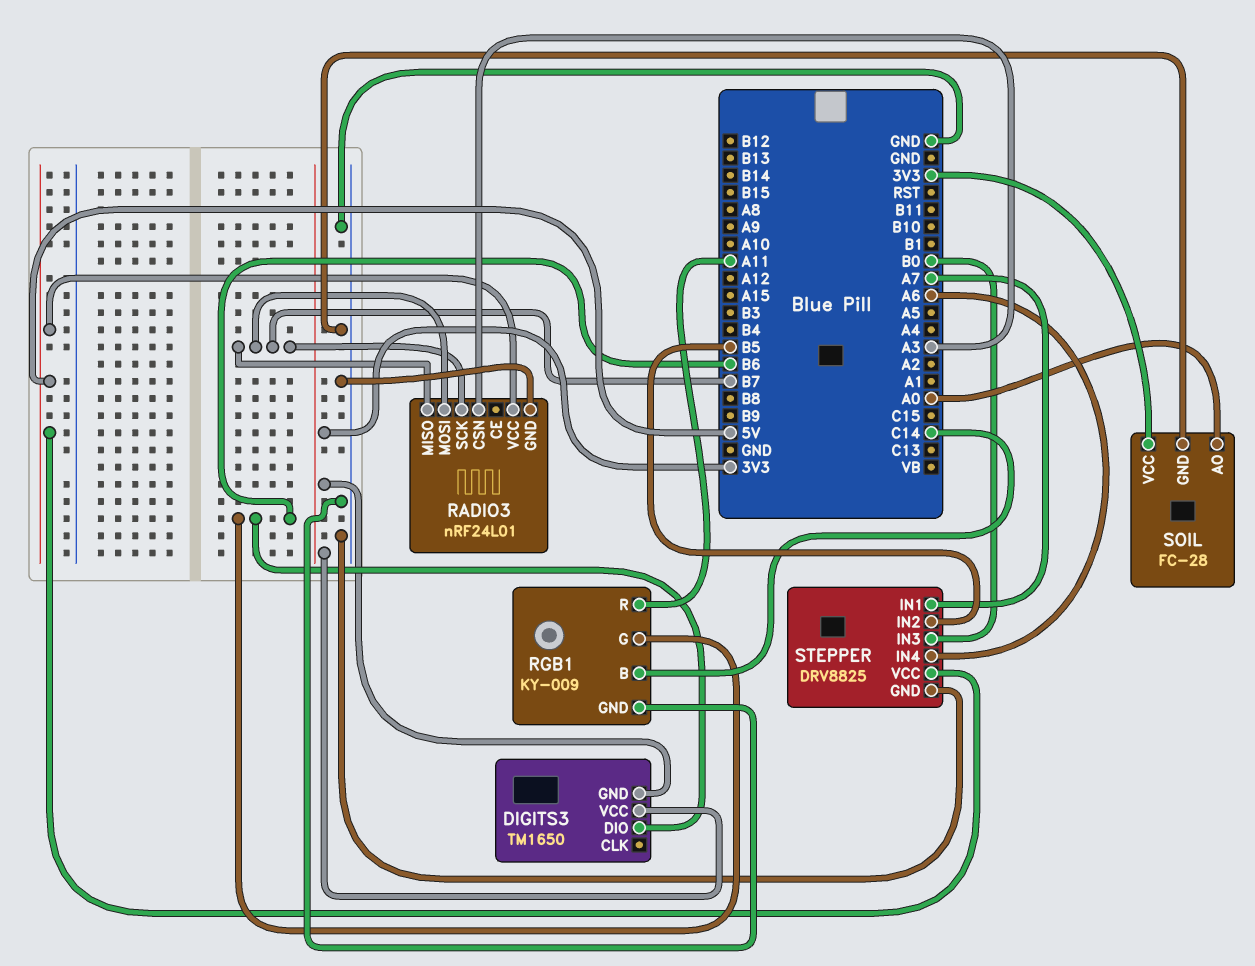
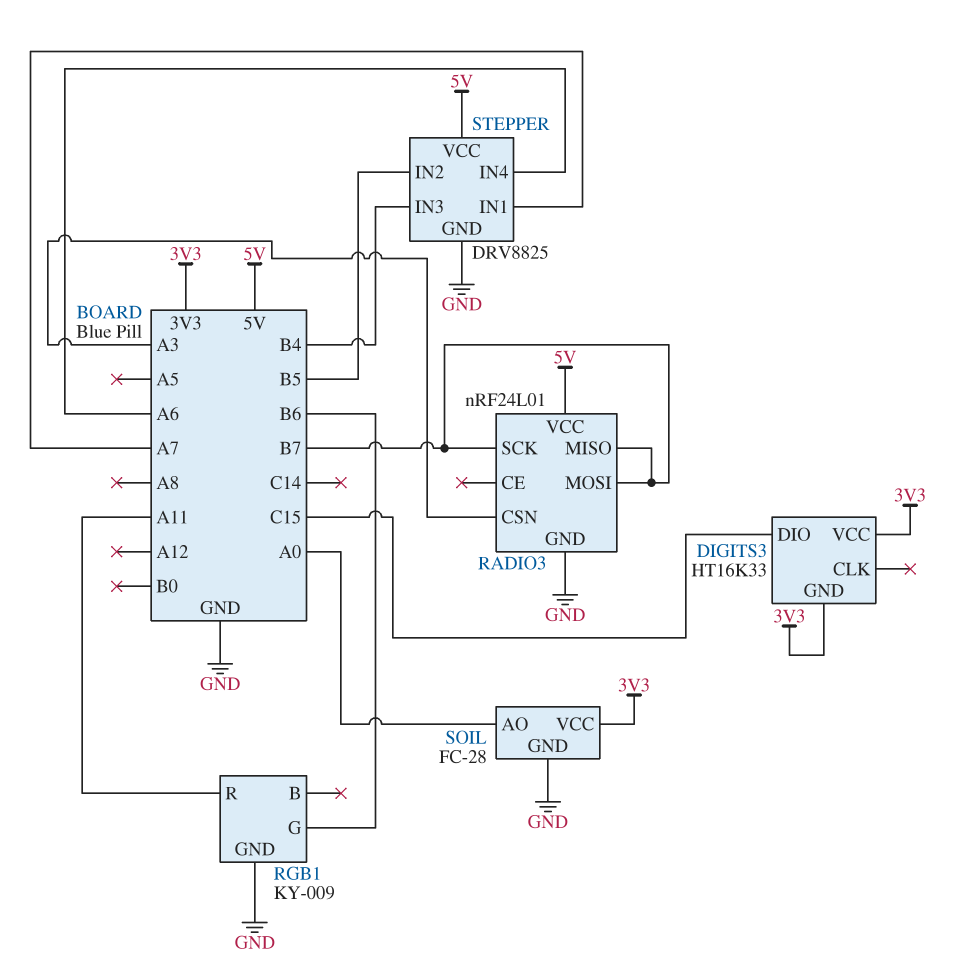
DIGITS3: TM1650 -> HT16K33
DIGITS3 pin DIO: B6 -> C15
RGB1 pin B: C14 -> none
STEPPER pin IN3: B0 -> B4

